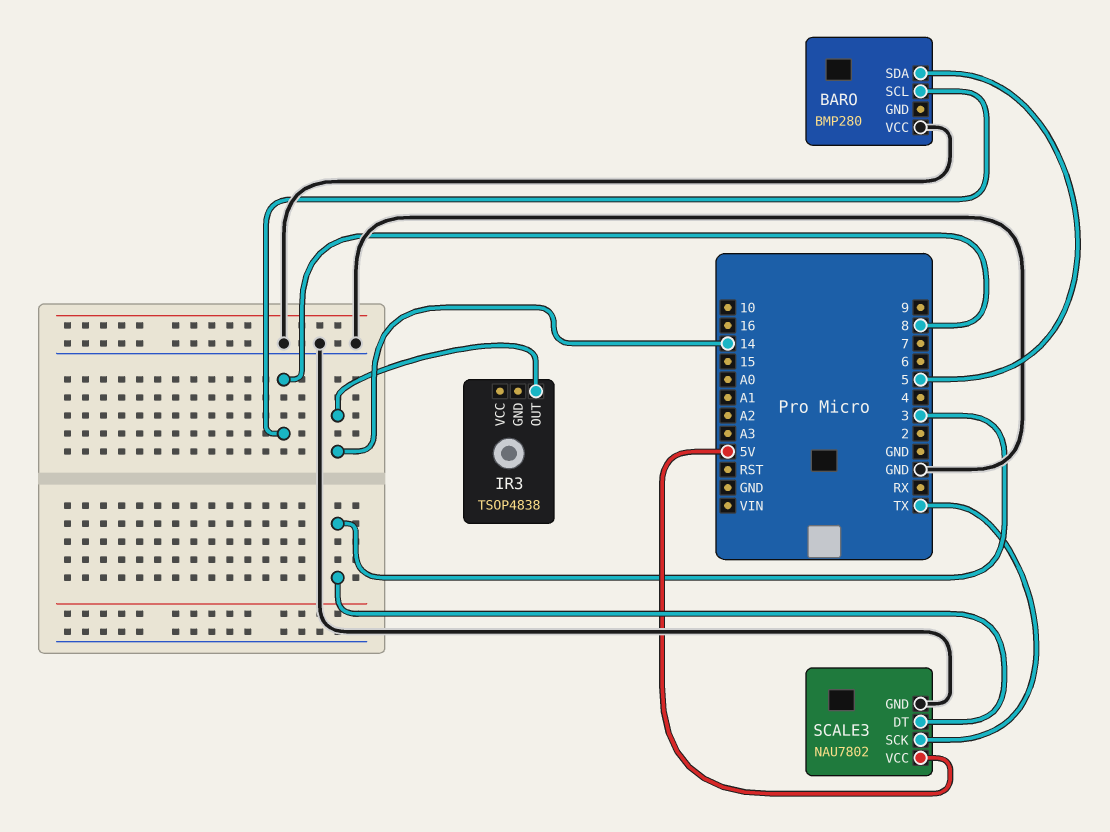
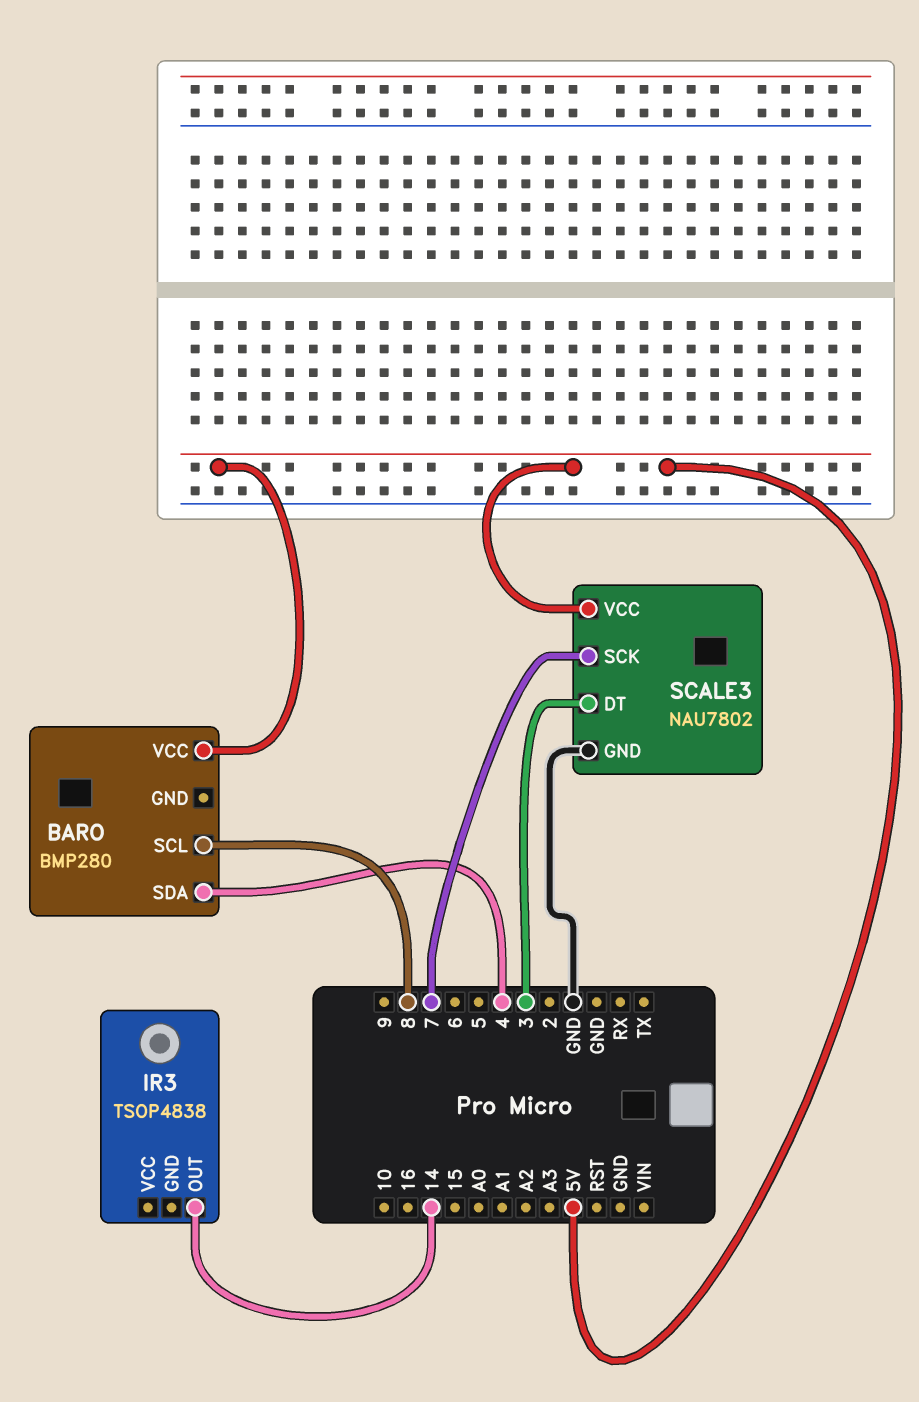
BARO pin SDA: 5 -> 4
BARO pin VCC: GND -> 5V
SCALE3 pin SCK: TX -> 7

